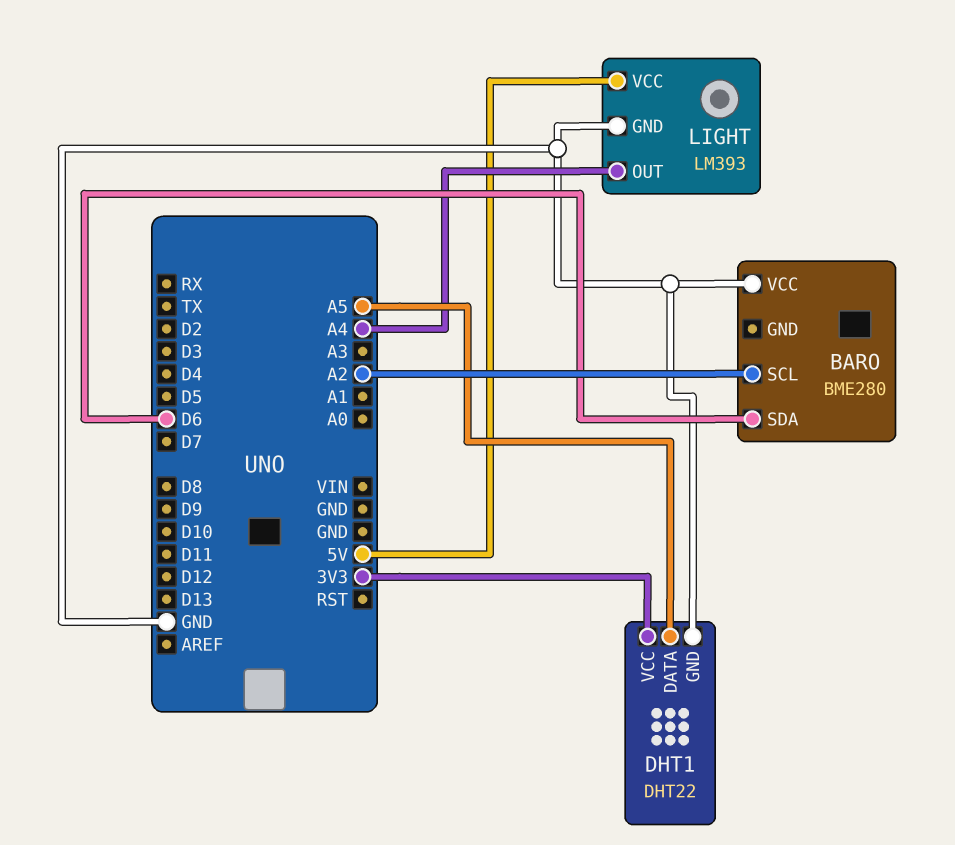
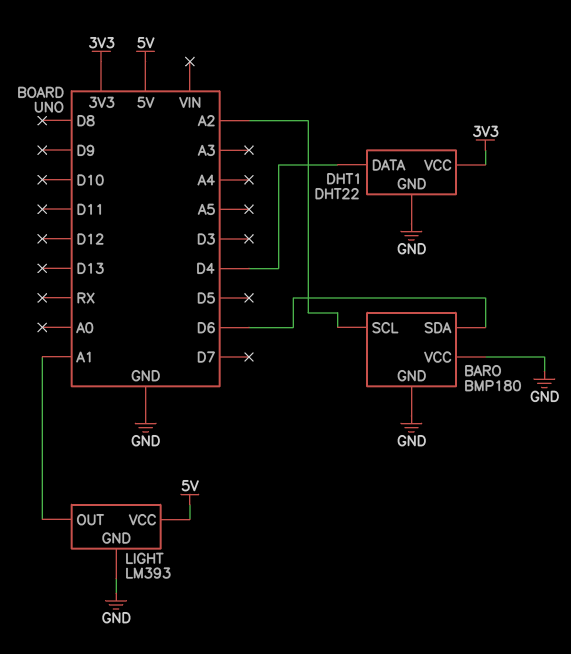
BARO: BME280 -> BMP180
BARO pin GND: none -> GND
DHT1 pin DATA: A5 -> D4
LIGHT pin OUT: A4 -> A1

